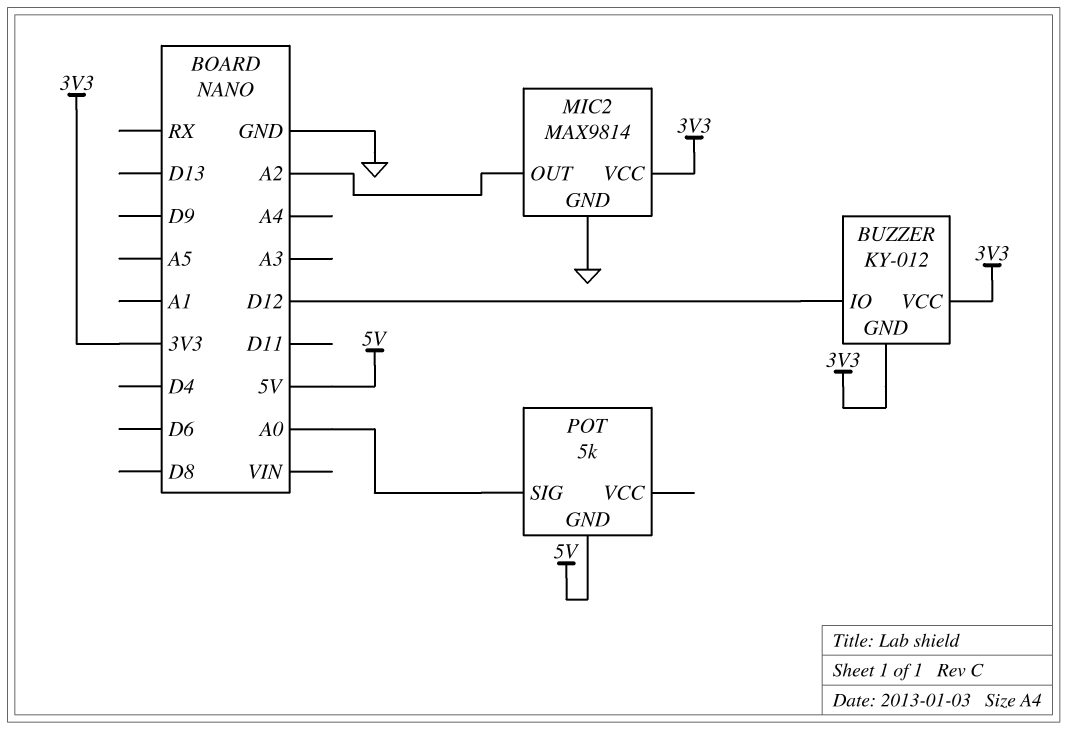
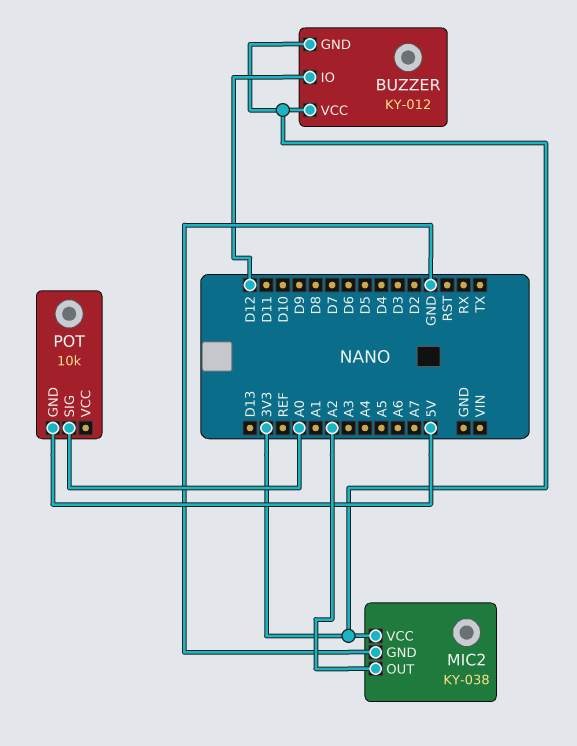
MIC2: MAX9814 -> KY-038
POT: 5k -> 10k

